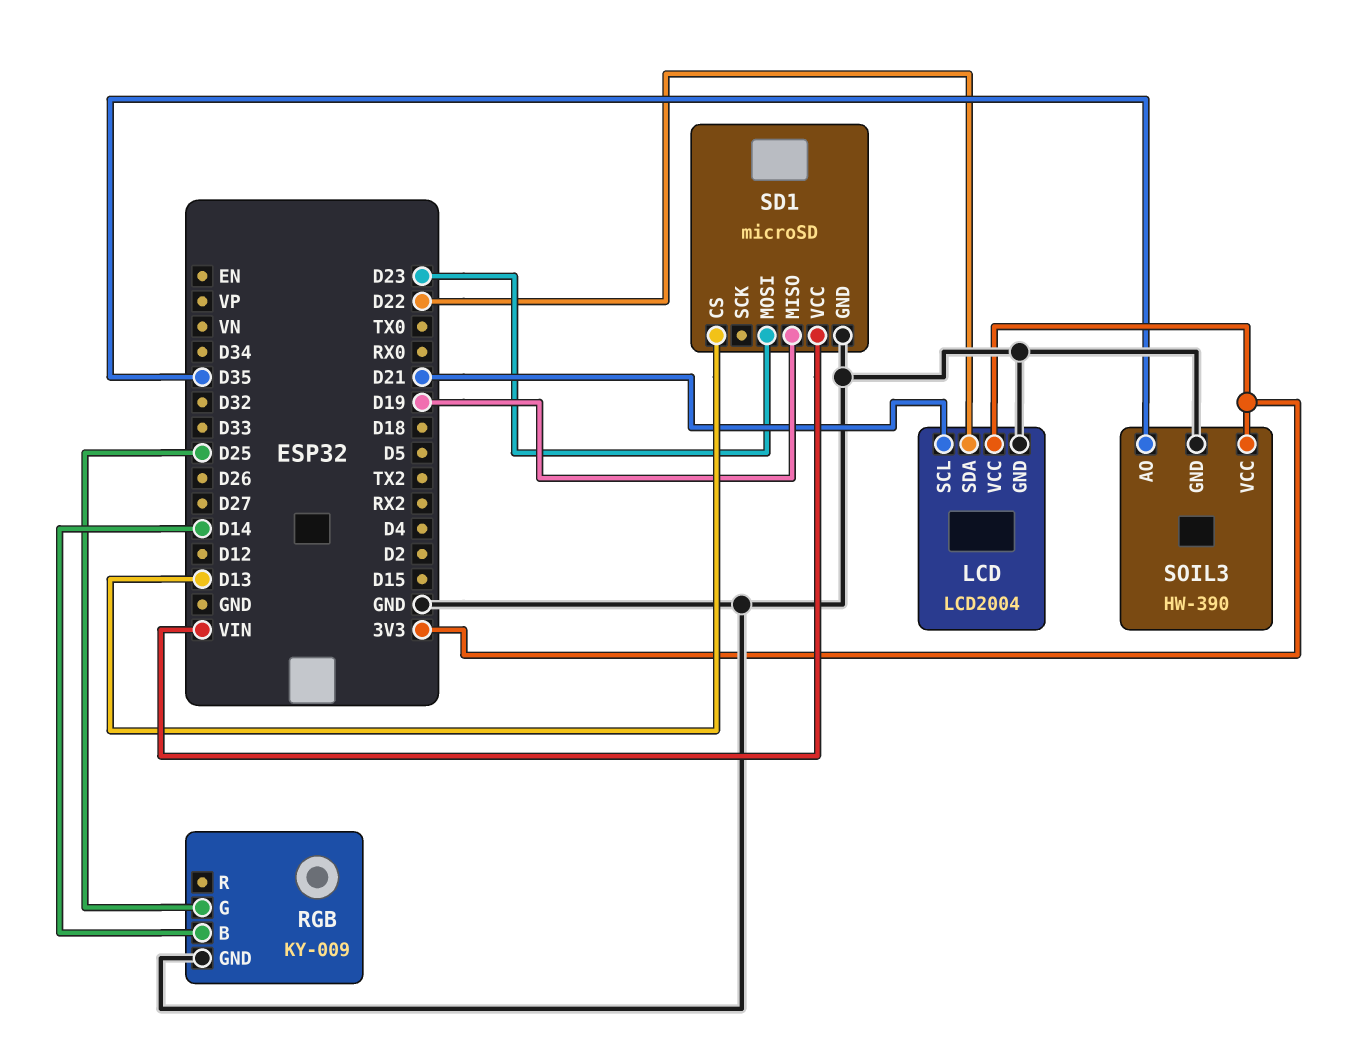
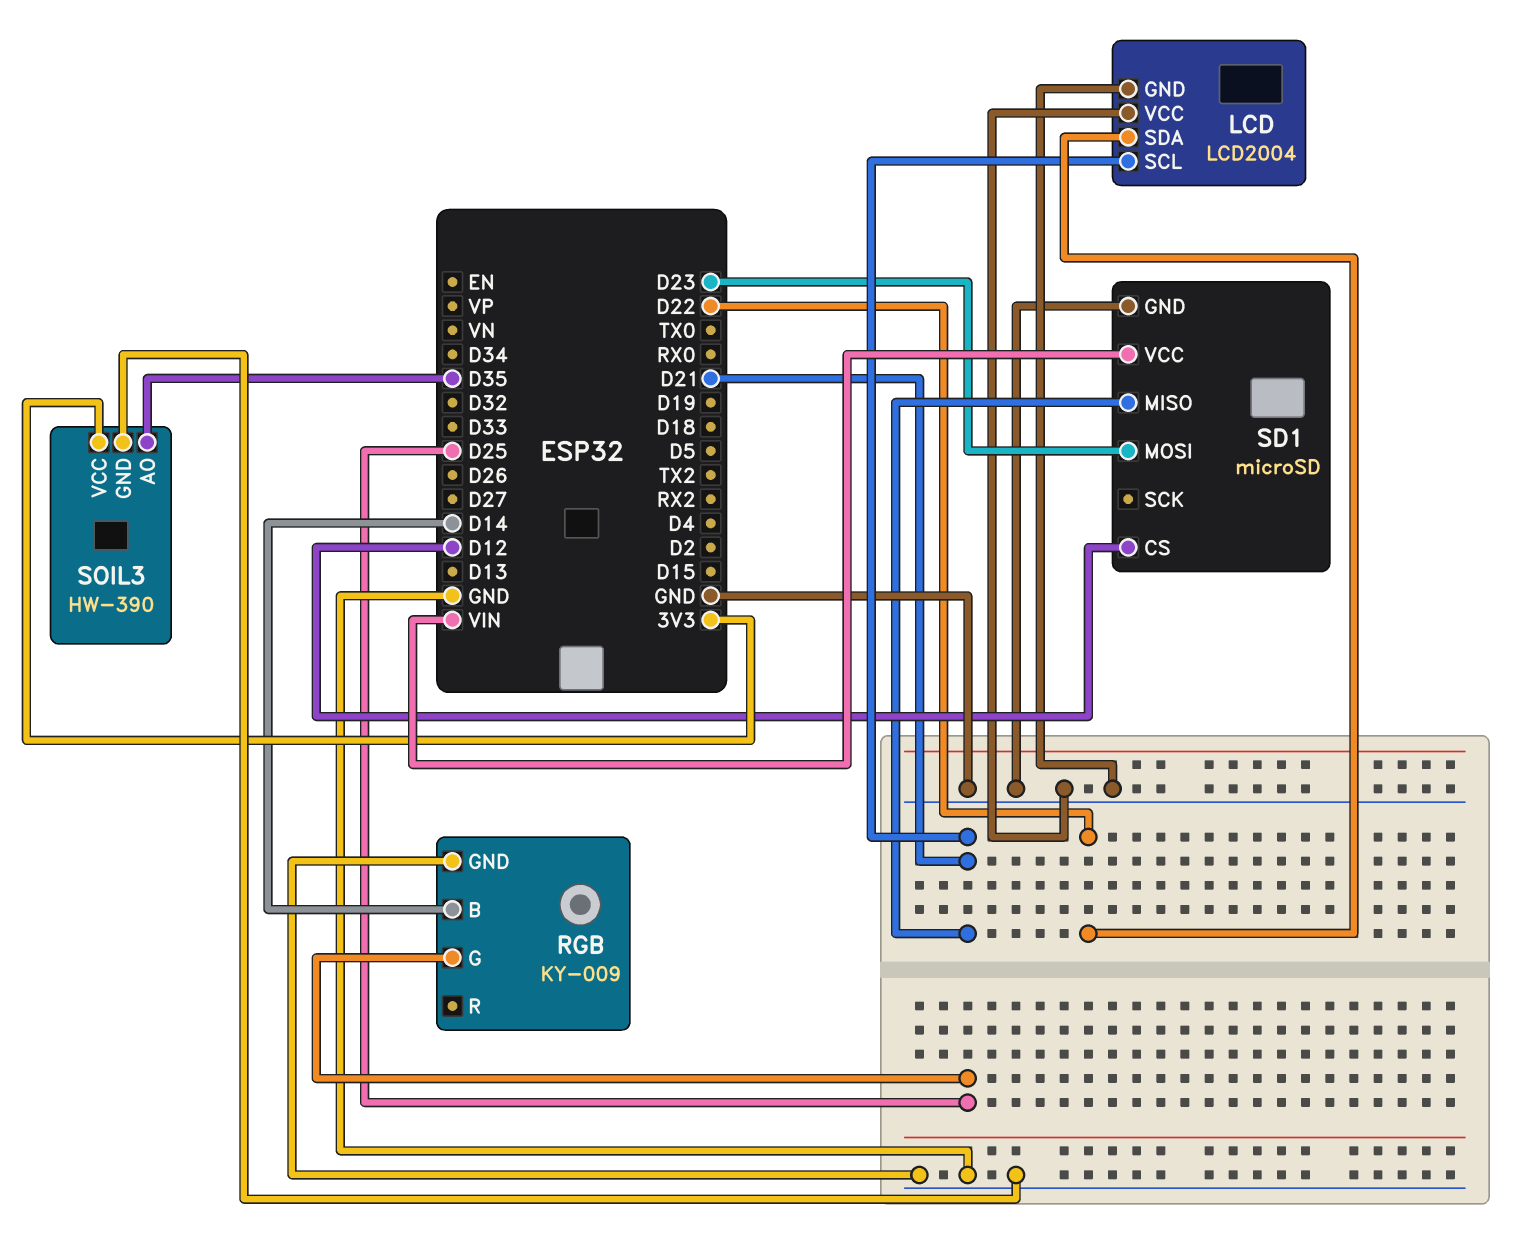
LCD pin VCC: 3V3 -> GND
SD1 pin CS: D13 -> D12
SD1 pin MISO: D19 -> D21

